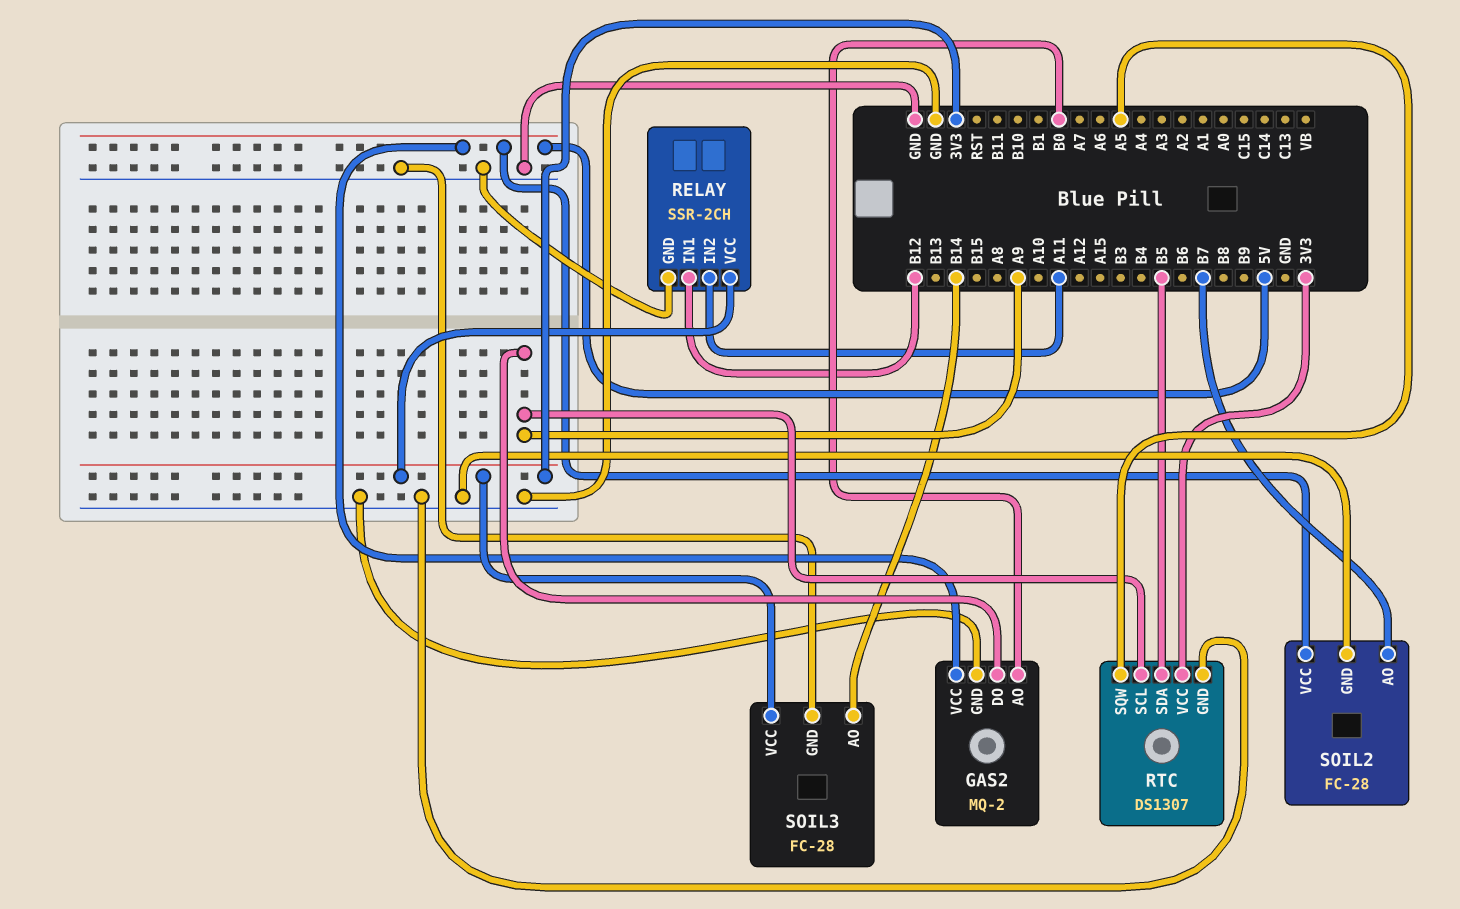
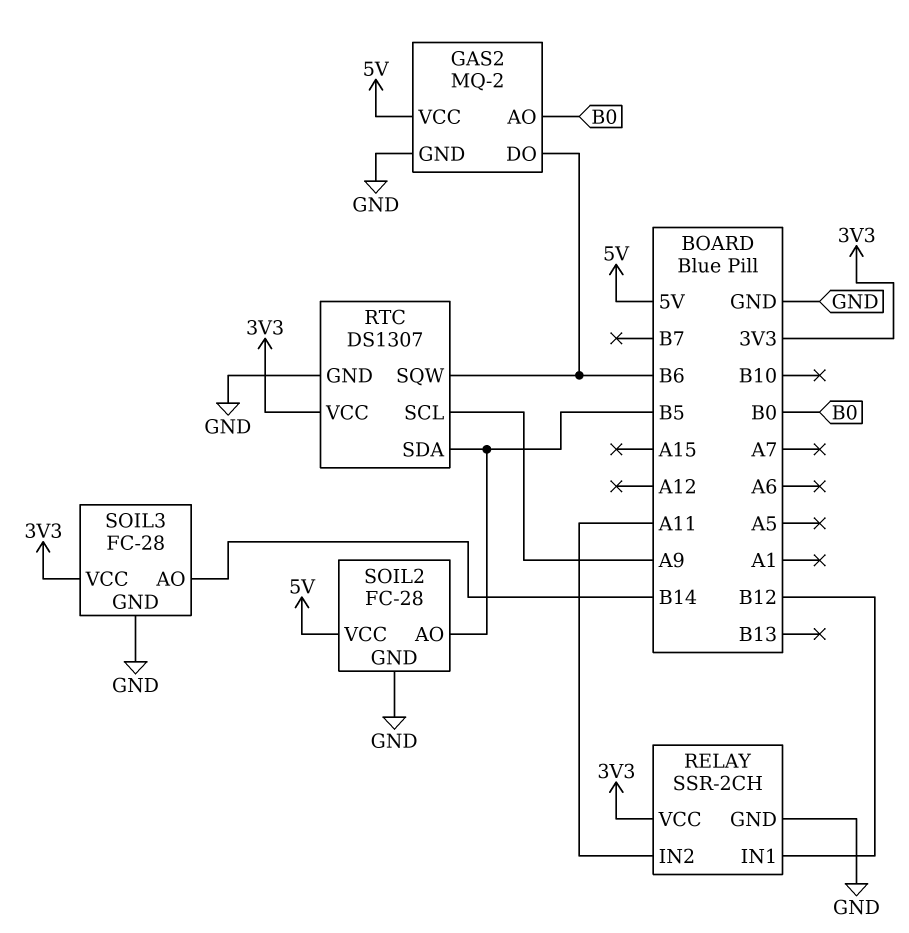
GAS2 pin DO: A9 -> B6
RTC pin SQW: A5 -> B6
SOIL2 pin AO: B7 -> B5

